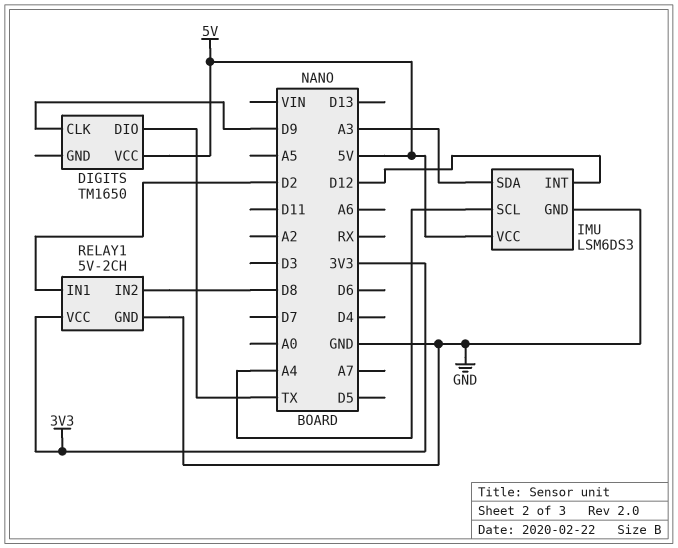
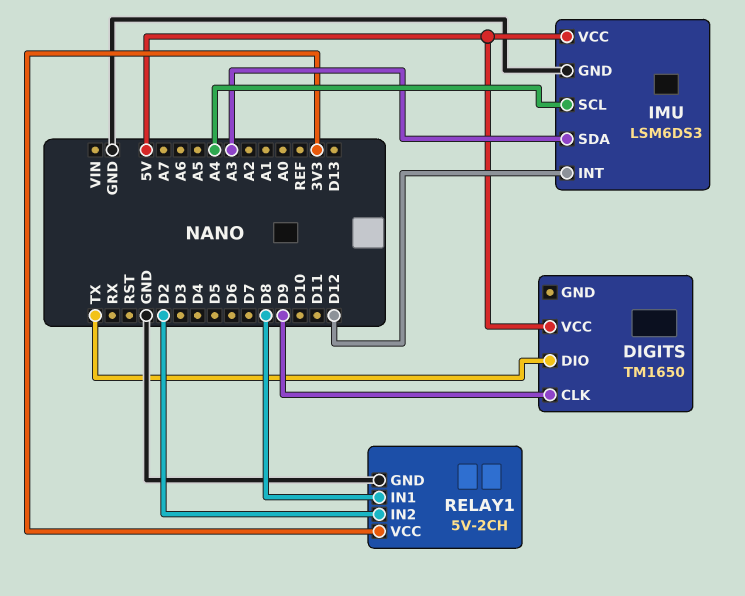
RELAY1 pin IN1: D2 -> D8
RELAY1 pin IN2: D8 -> D2

